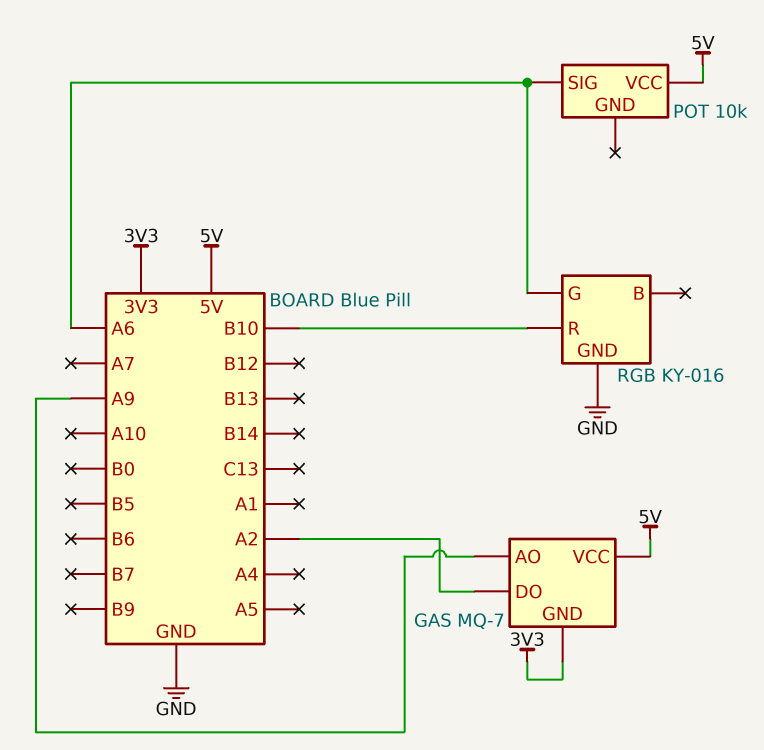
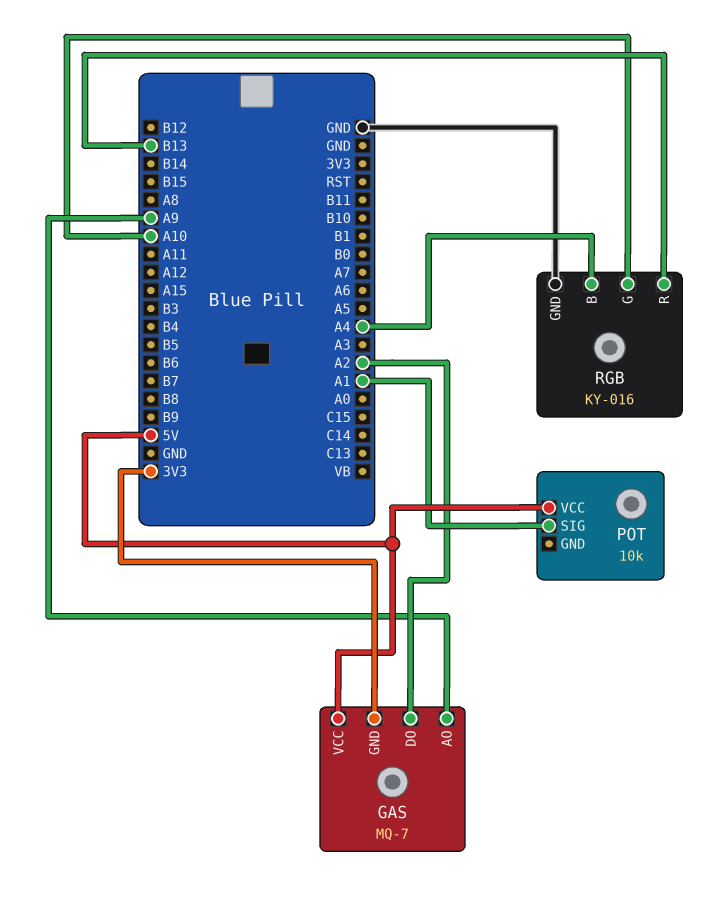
POT pin SIG: A6 -> A1
RGB pin B: none -> A4
RGB pin G: A6 -> A10
RGB pin R: B10 -> B13

